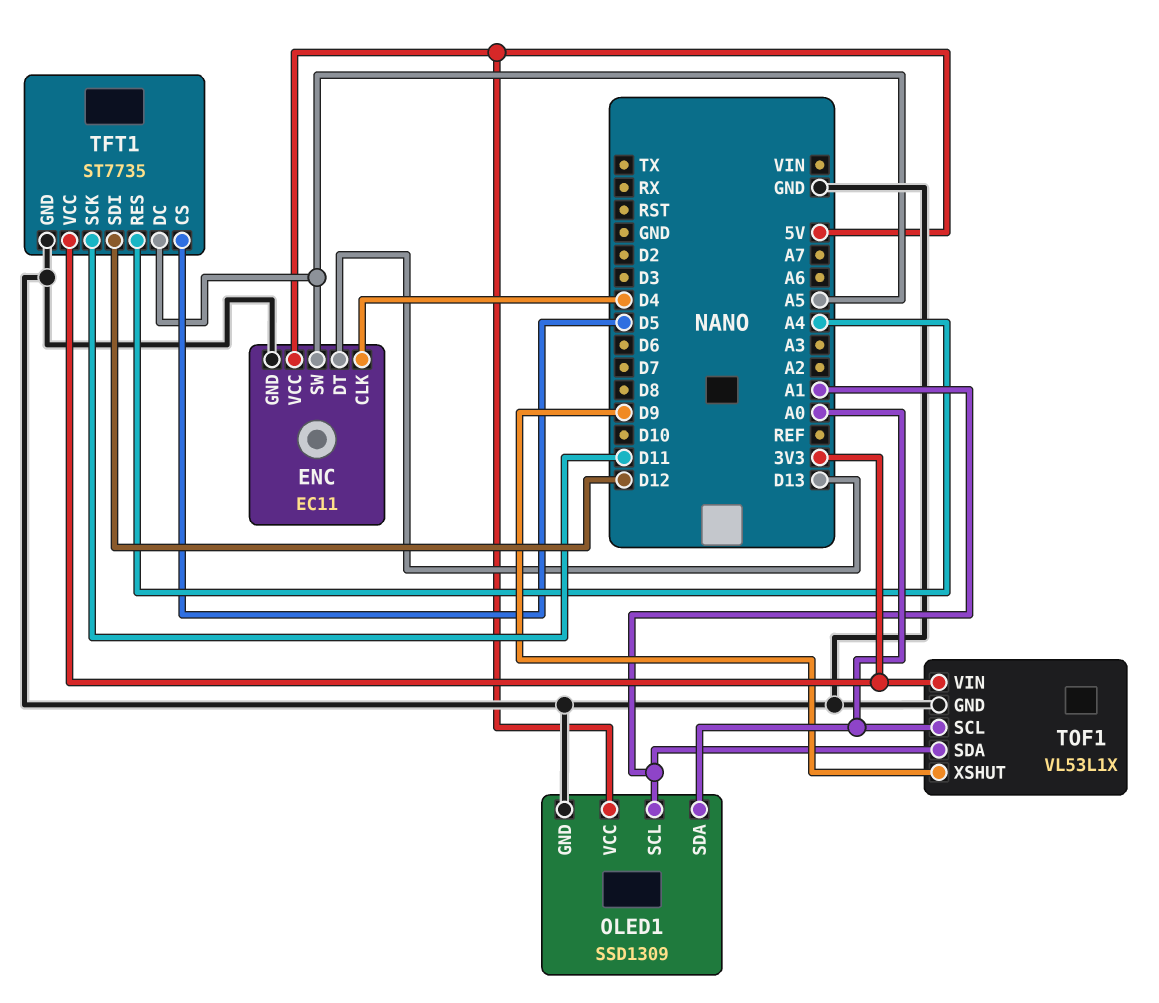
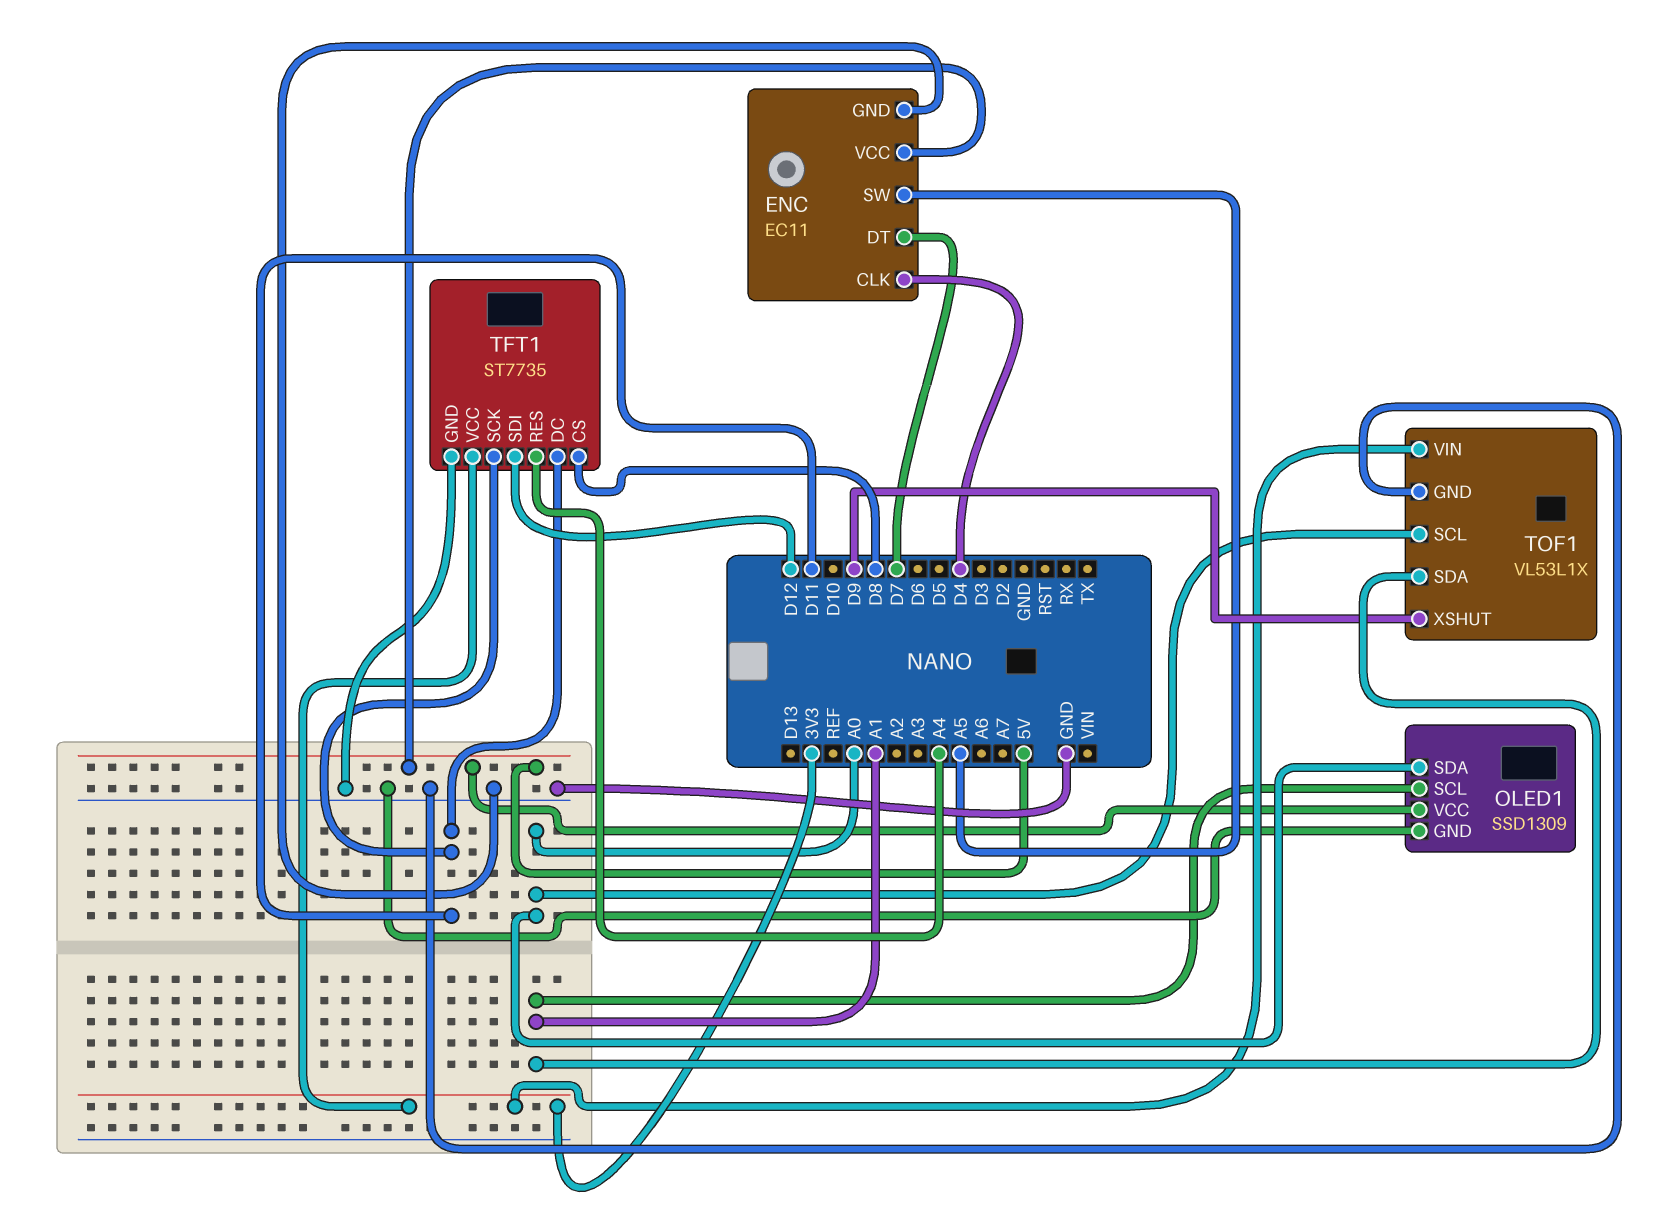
ENC pin DT: D13 -> D7
TFT1 pin CS: D5 -> D8
TFT1 pin DC: A5 -> D11

